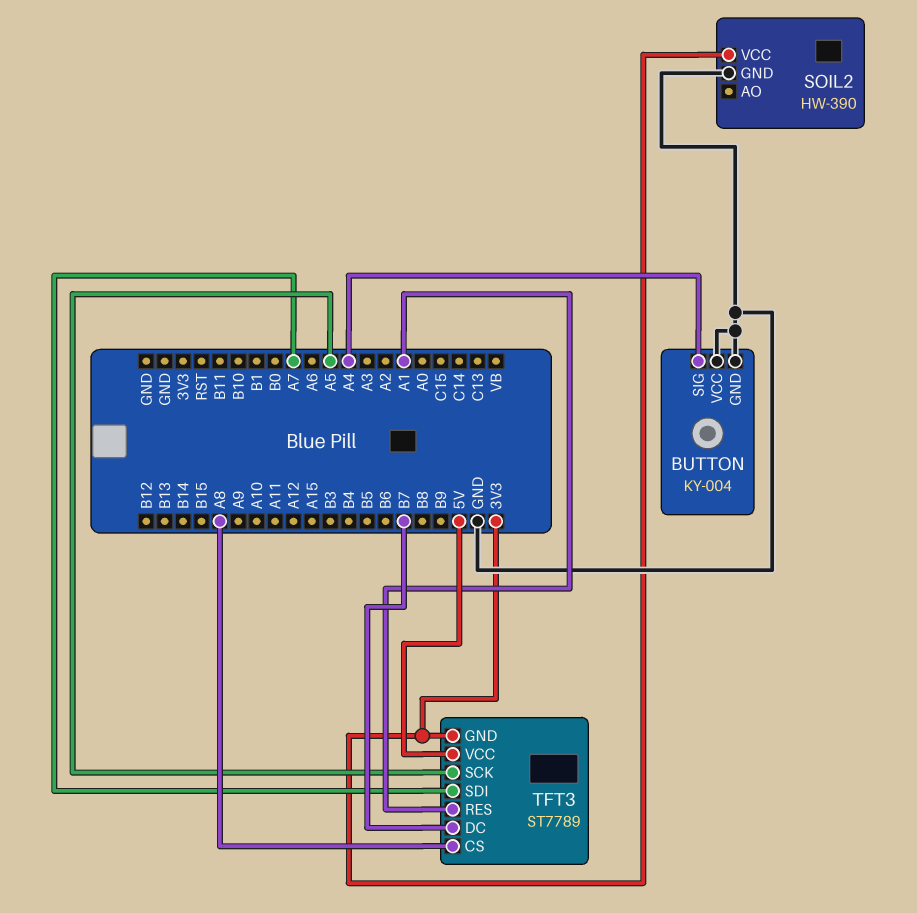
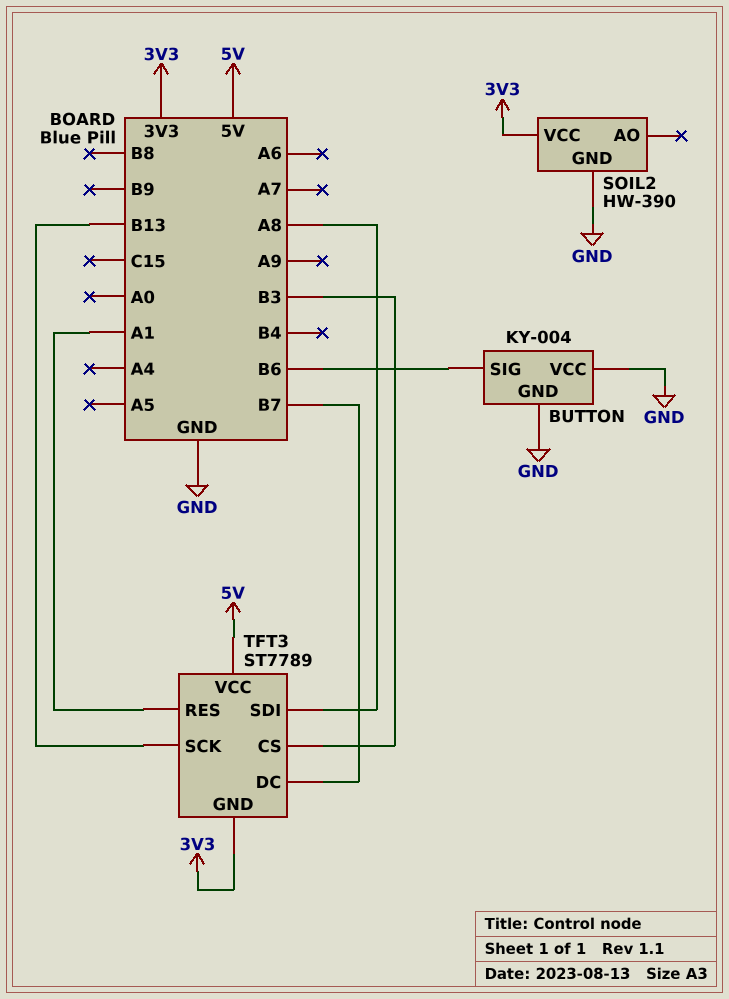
BUTTON pin SIG: A4 -> B6
TFT3 pin CS: A8 -> B3
TFT3 pin SCK: A5 -> B13
TFT3 pin SDI: A7 -> A8

